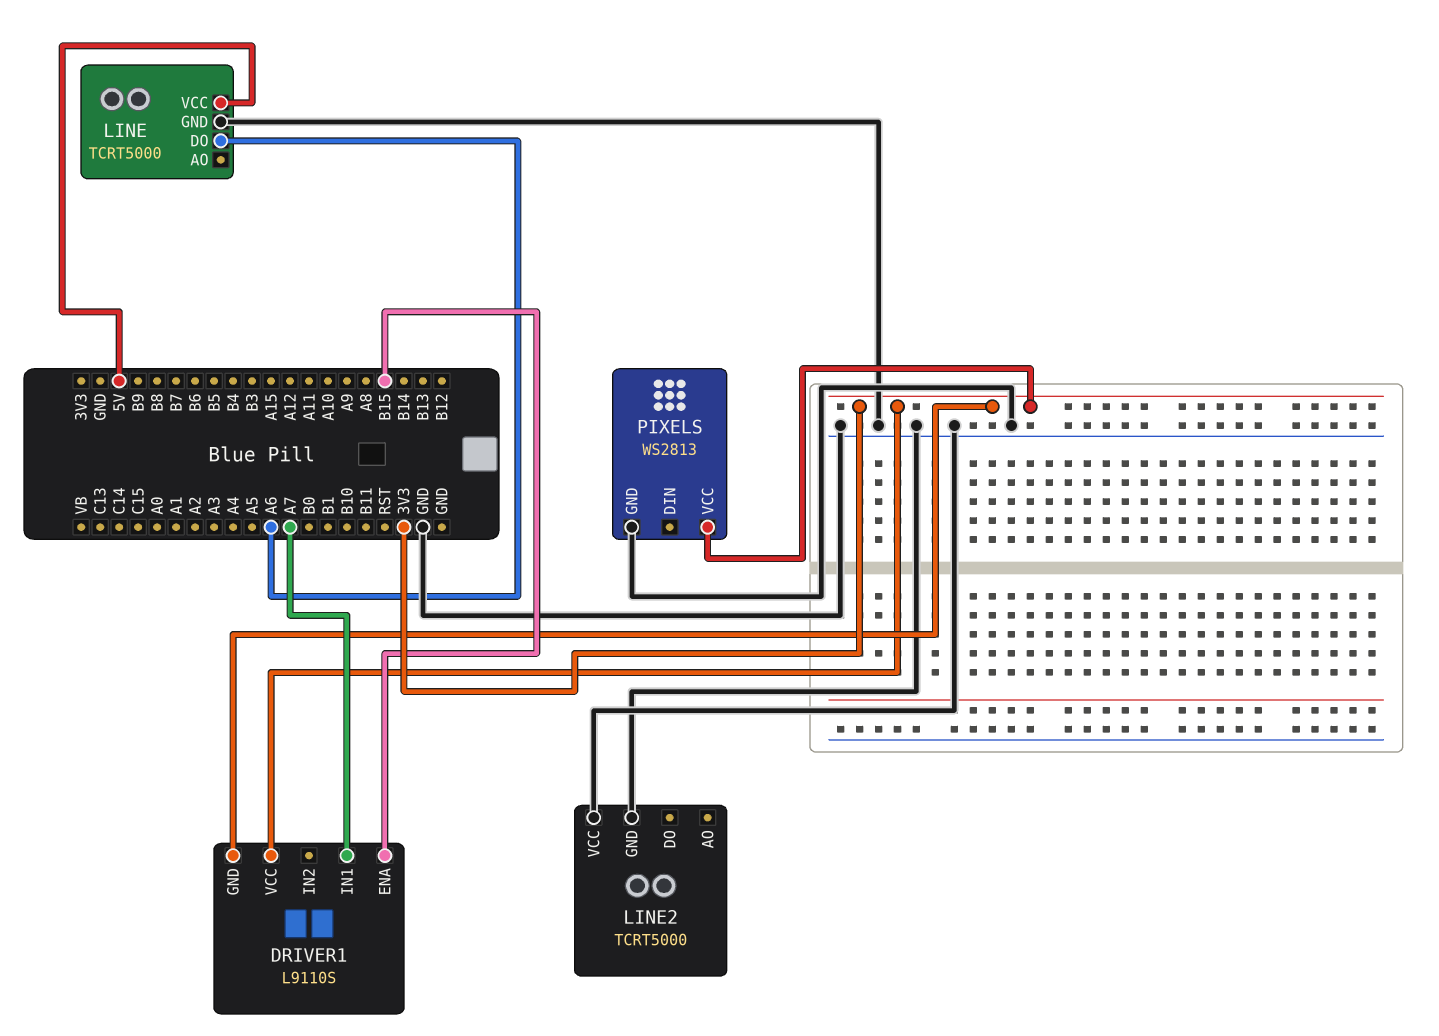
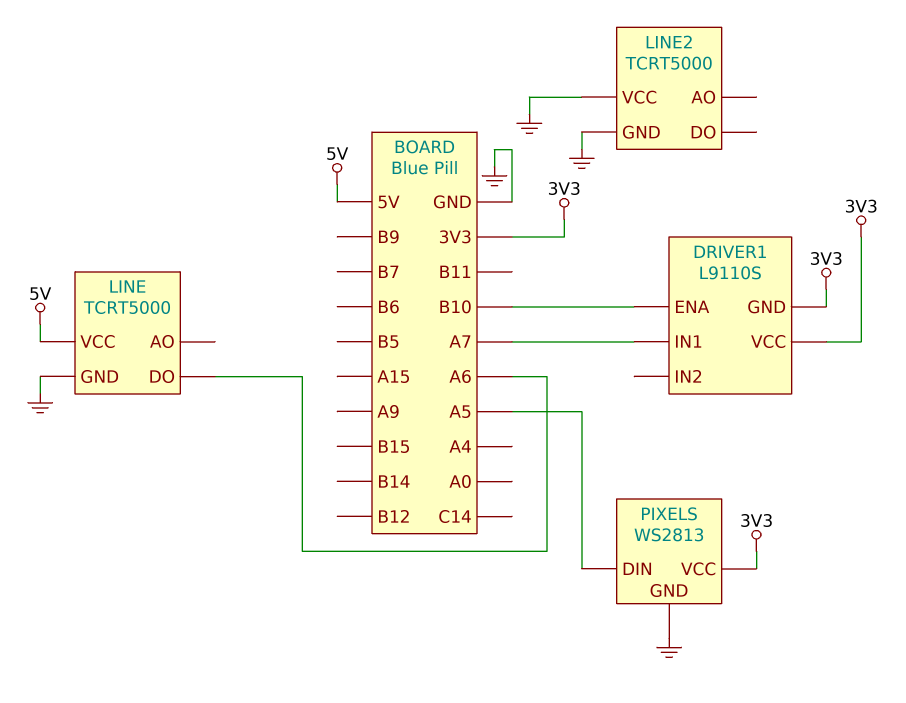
DRIVER1 pin ENA: B15 -> B10
PIXELS pin DIN: none -> A5

